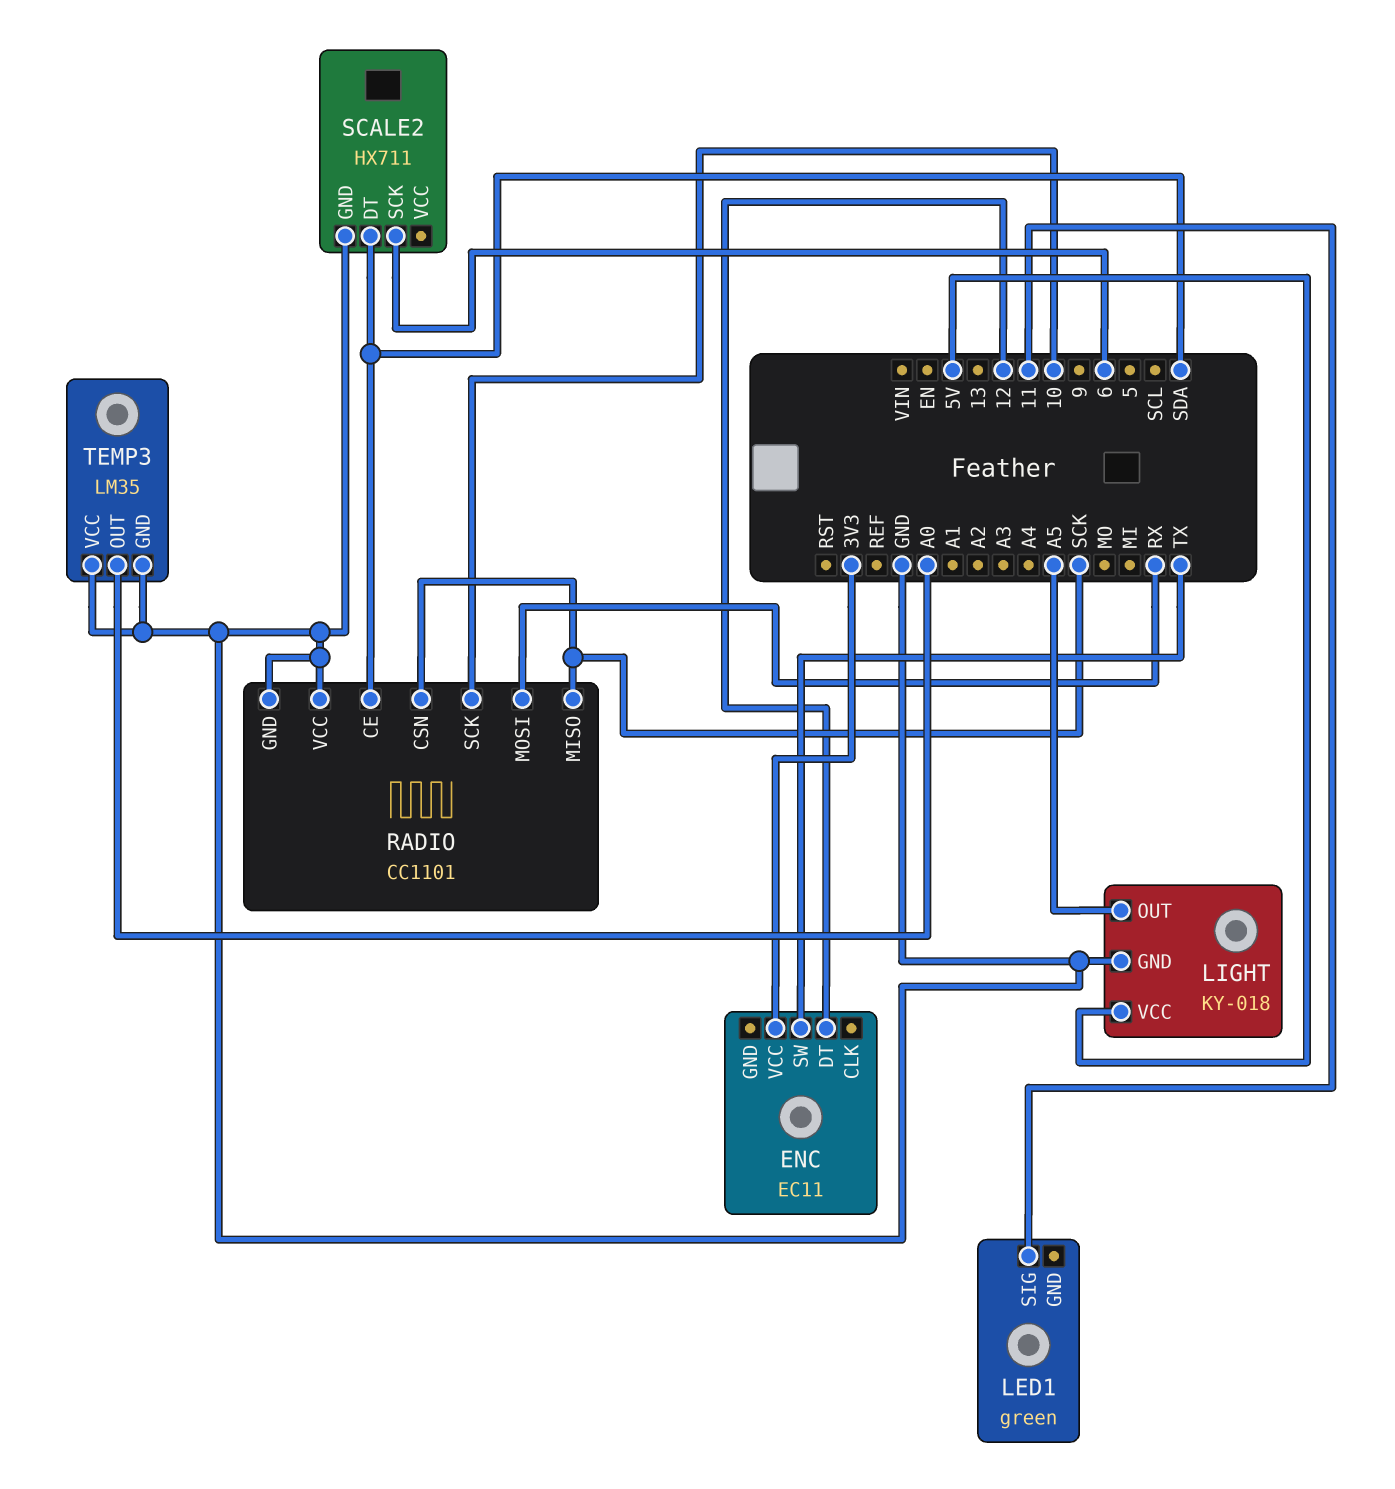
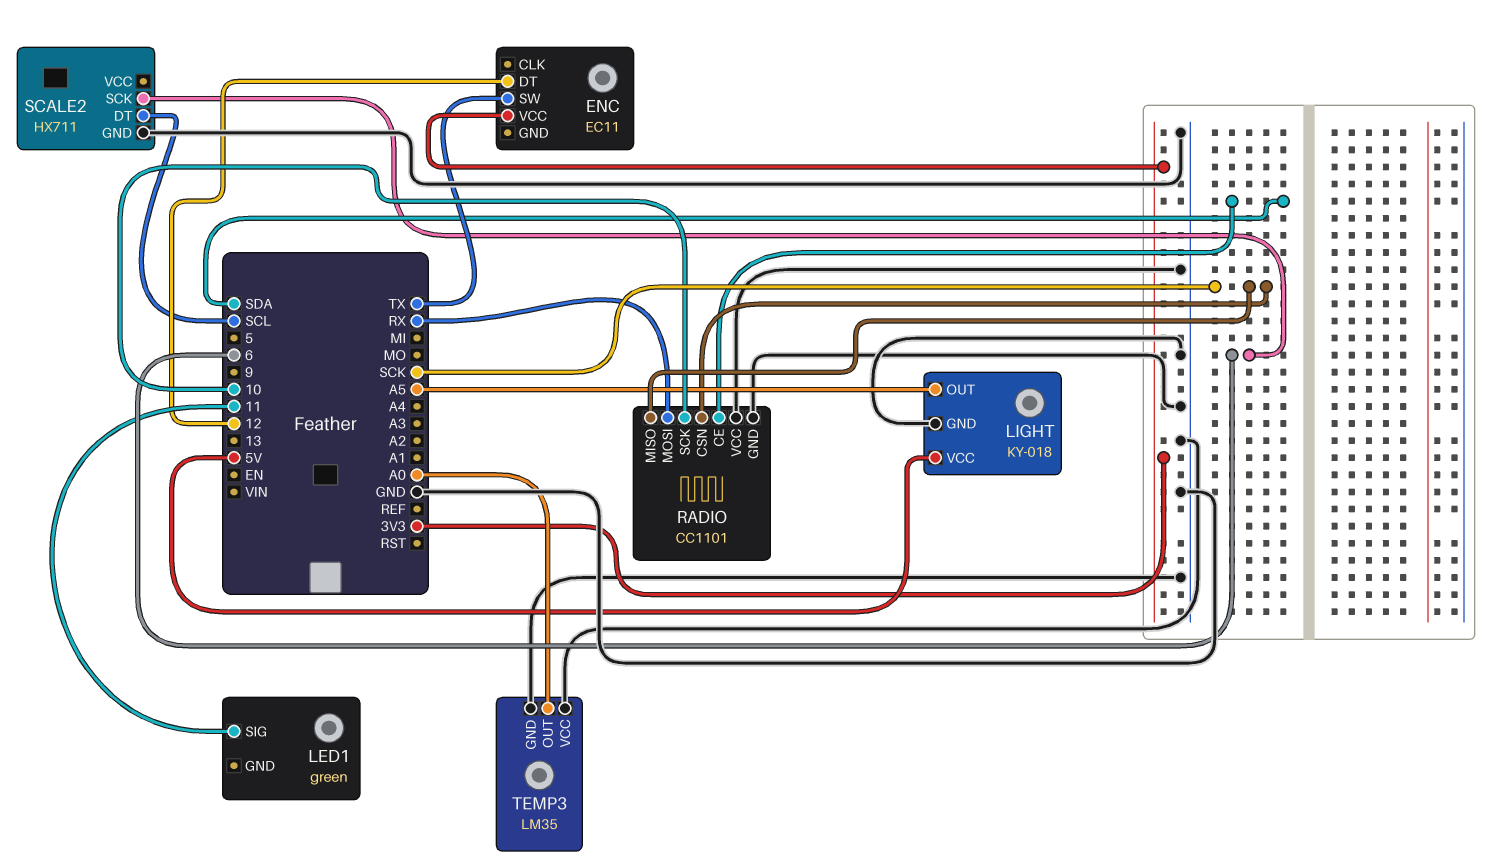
SCALE2 pin DT: SDA -> SCL

